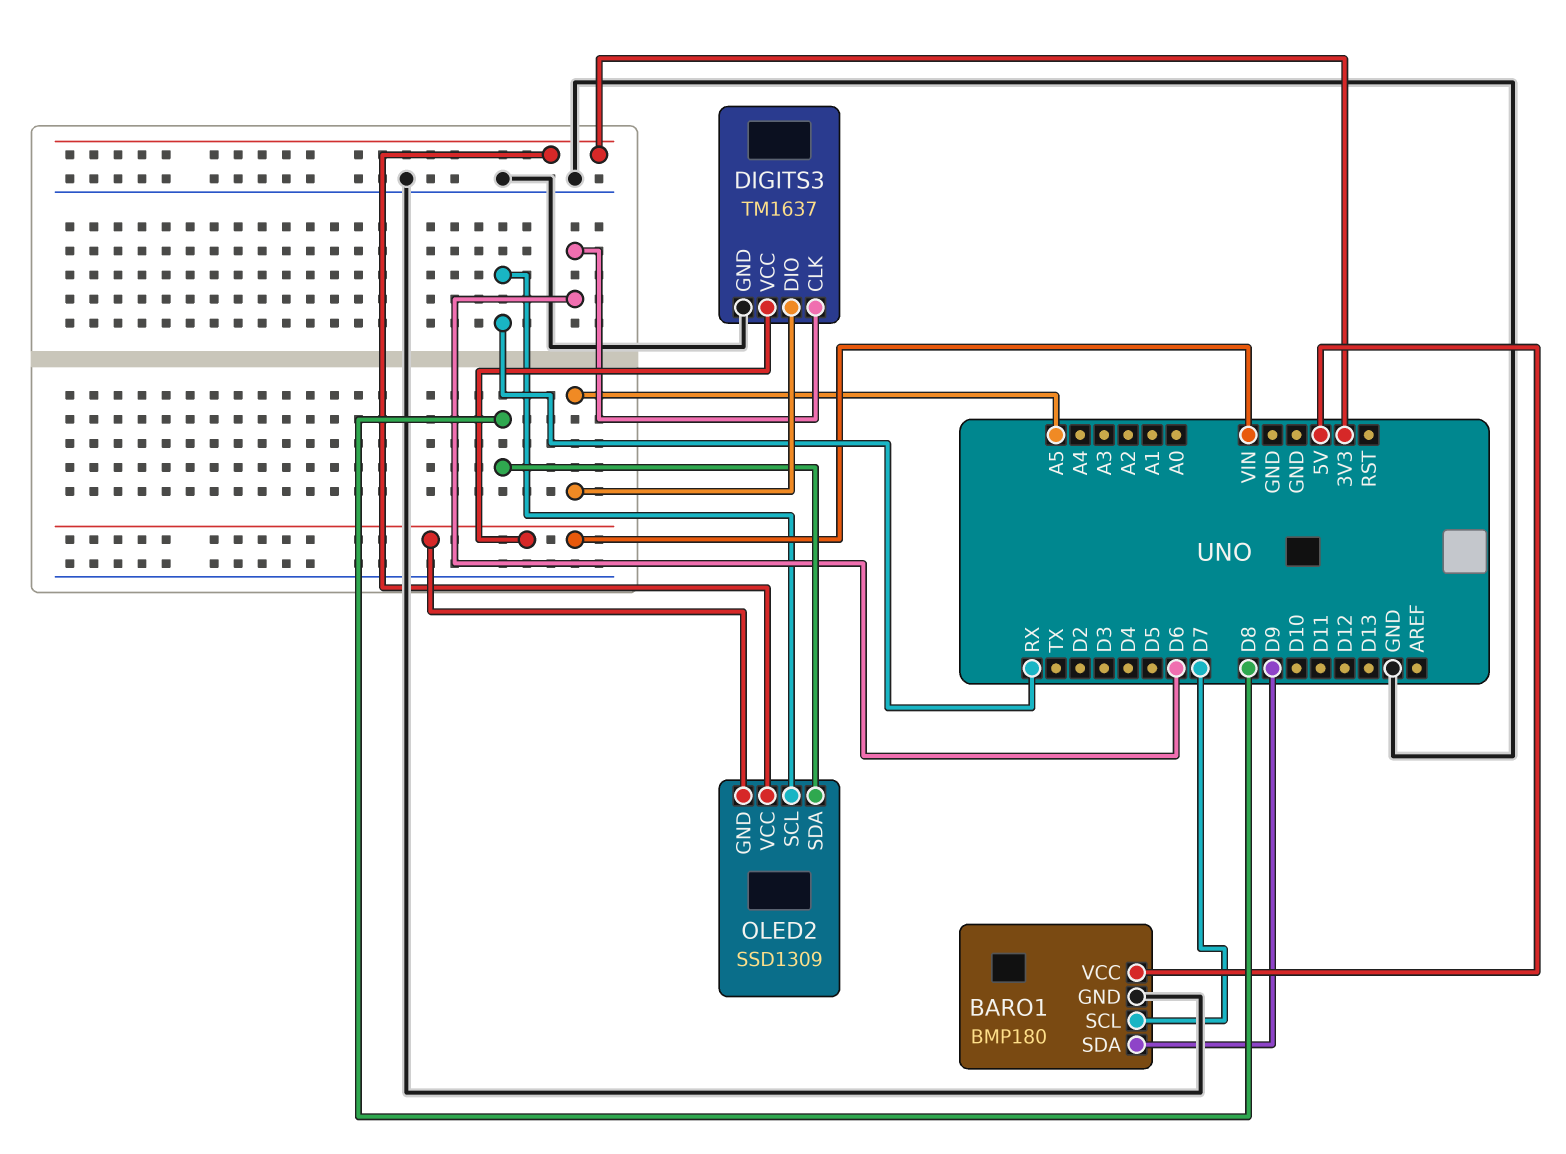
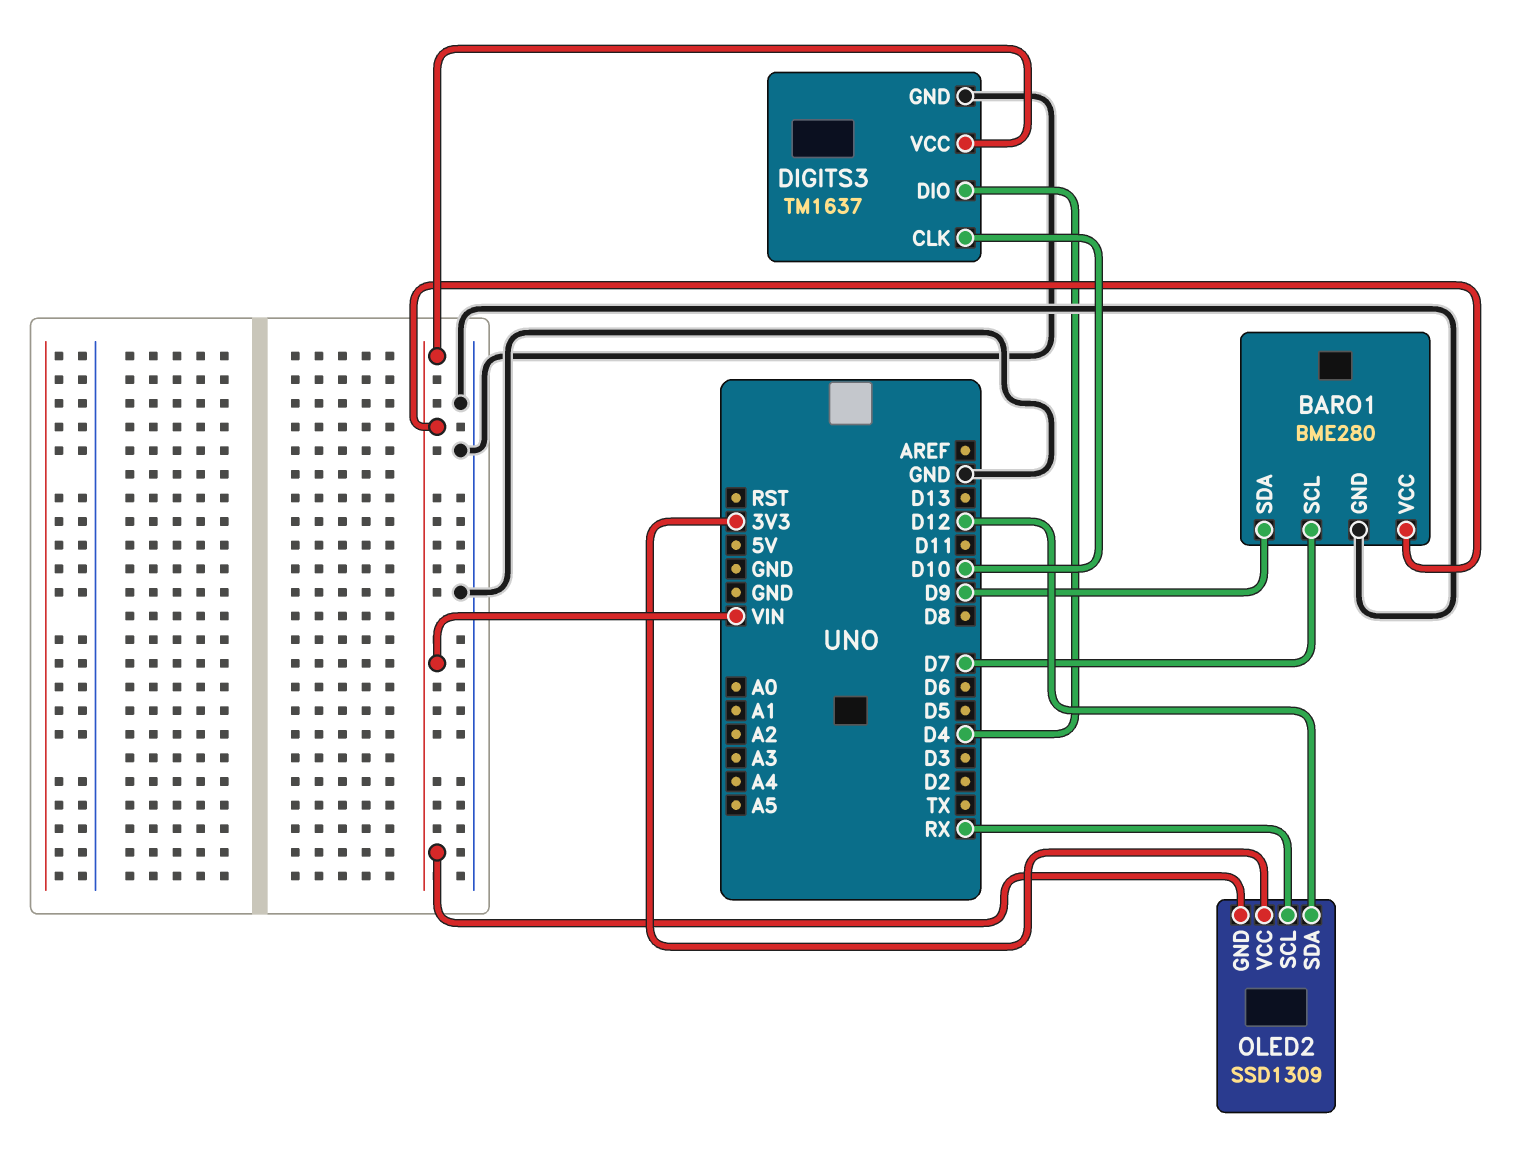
BARO1: BMP180 -> BME280
BARO1 pin VCC: 5V -> VIN
DIGITS3 pin CLK: D6 -> D10
DIGITS3 pin DIO: A5 -> D4
OLED2 pin SDA: D8 -> D12

